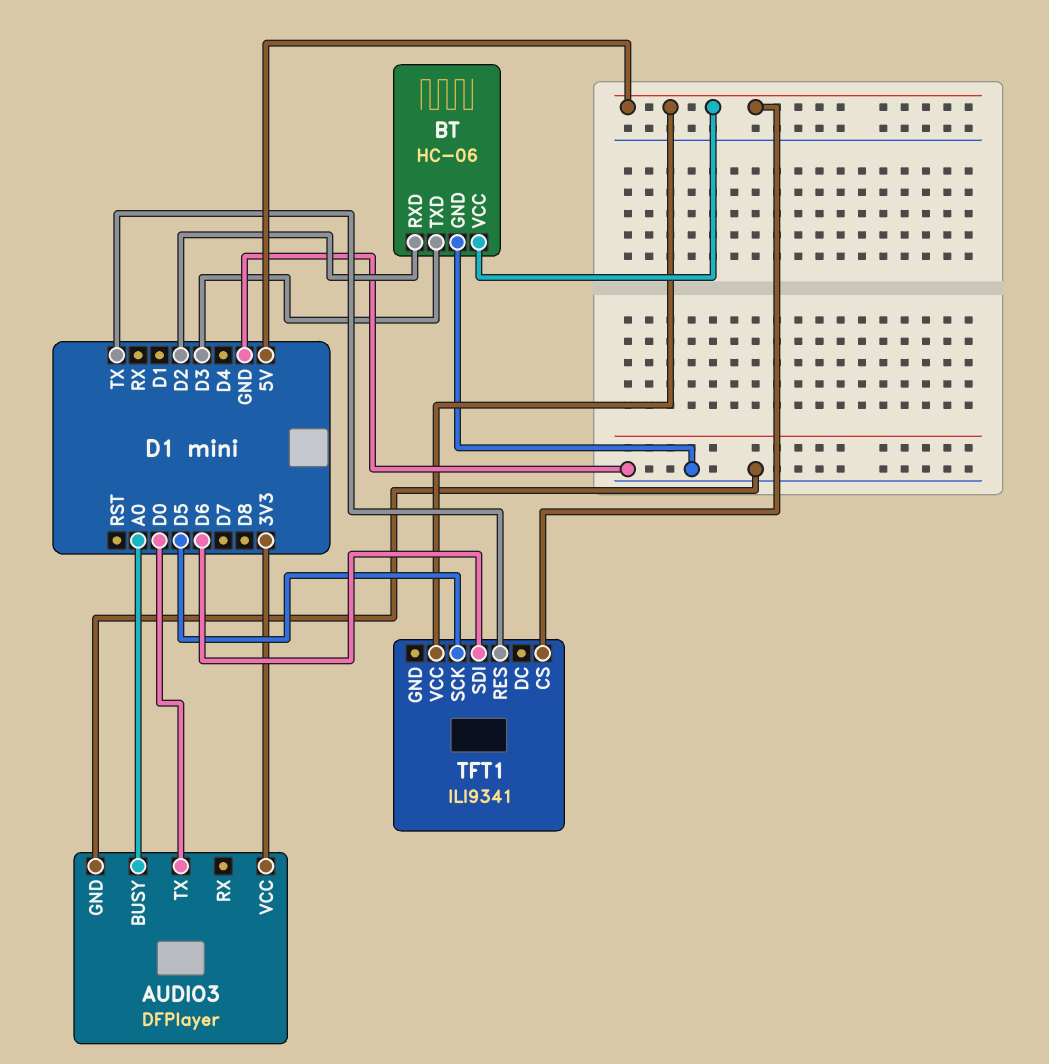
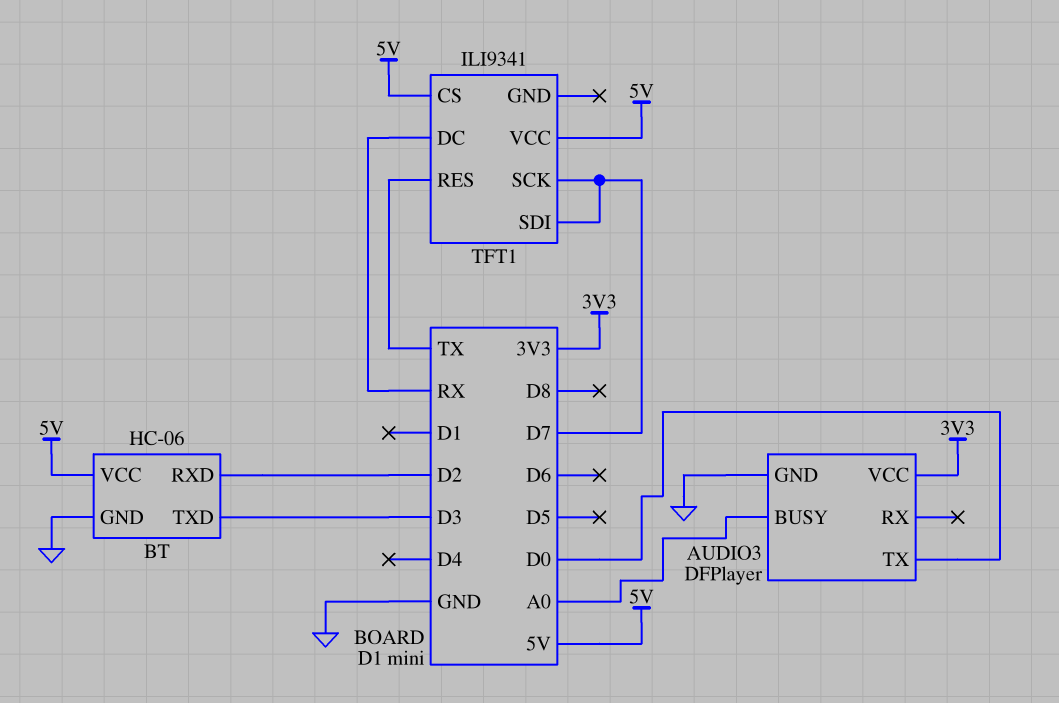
TFT1 pin DC: none -> RX
TFT1 pin SCK: D5 -> D7
TFT1 pin SDI: D6 -> D7

